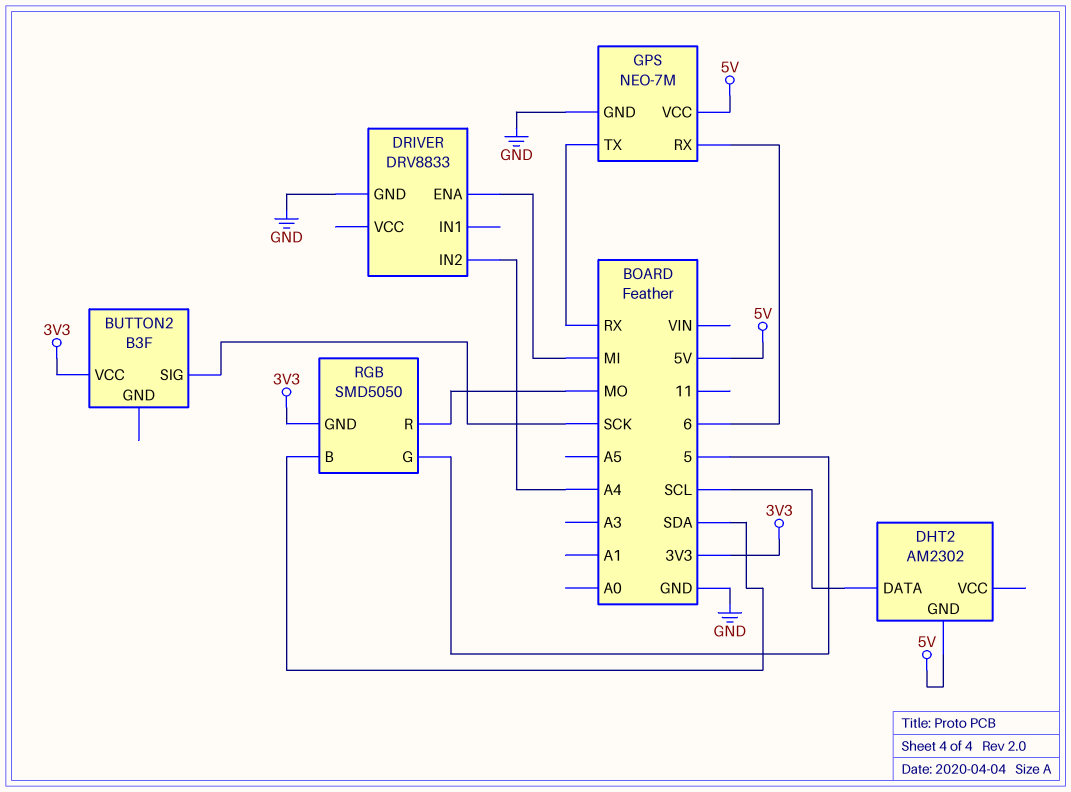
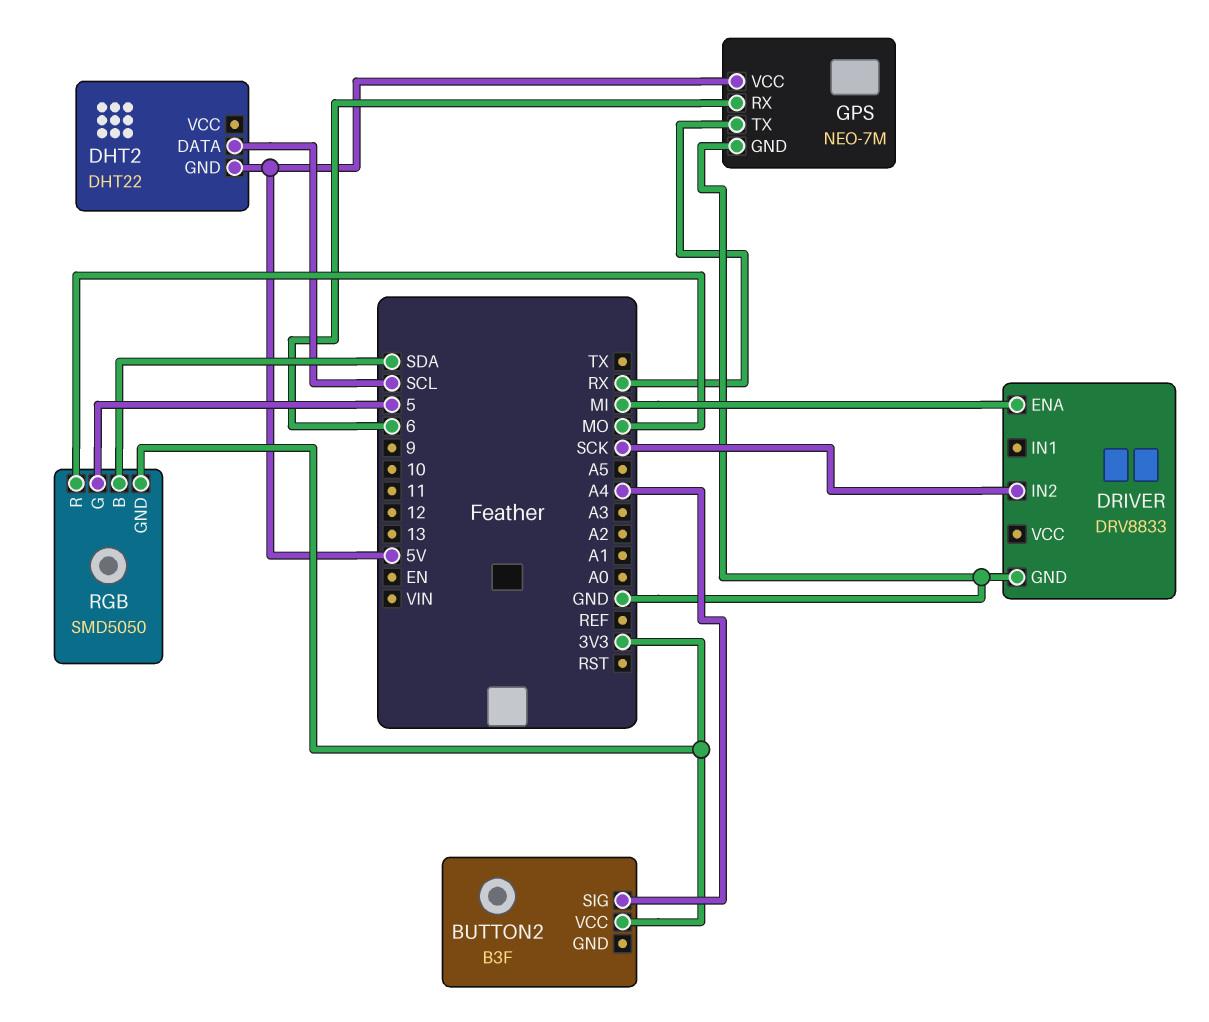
BUTTON2 pin SIG: SCK -> A4
DHT2: AM2302 -> DHT22
DRIVER pin IN2: A4 -> SCK

